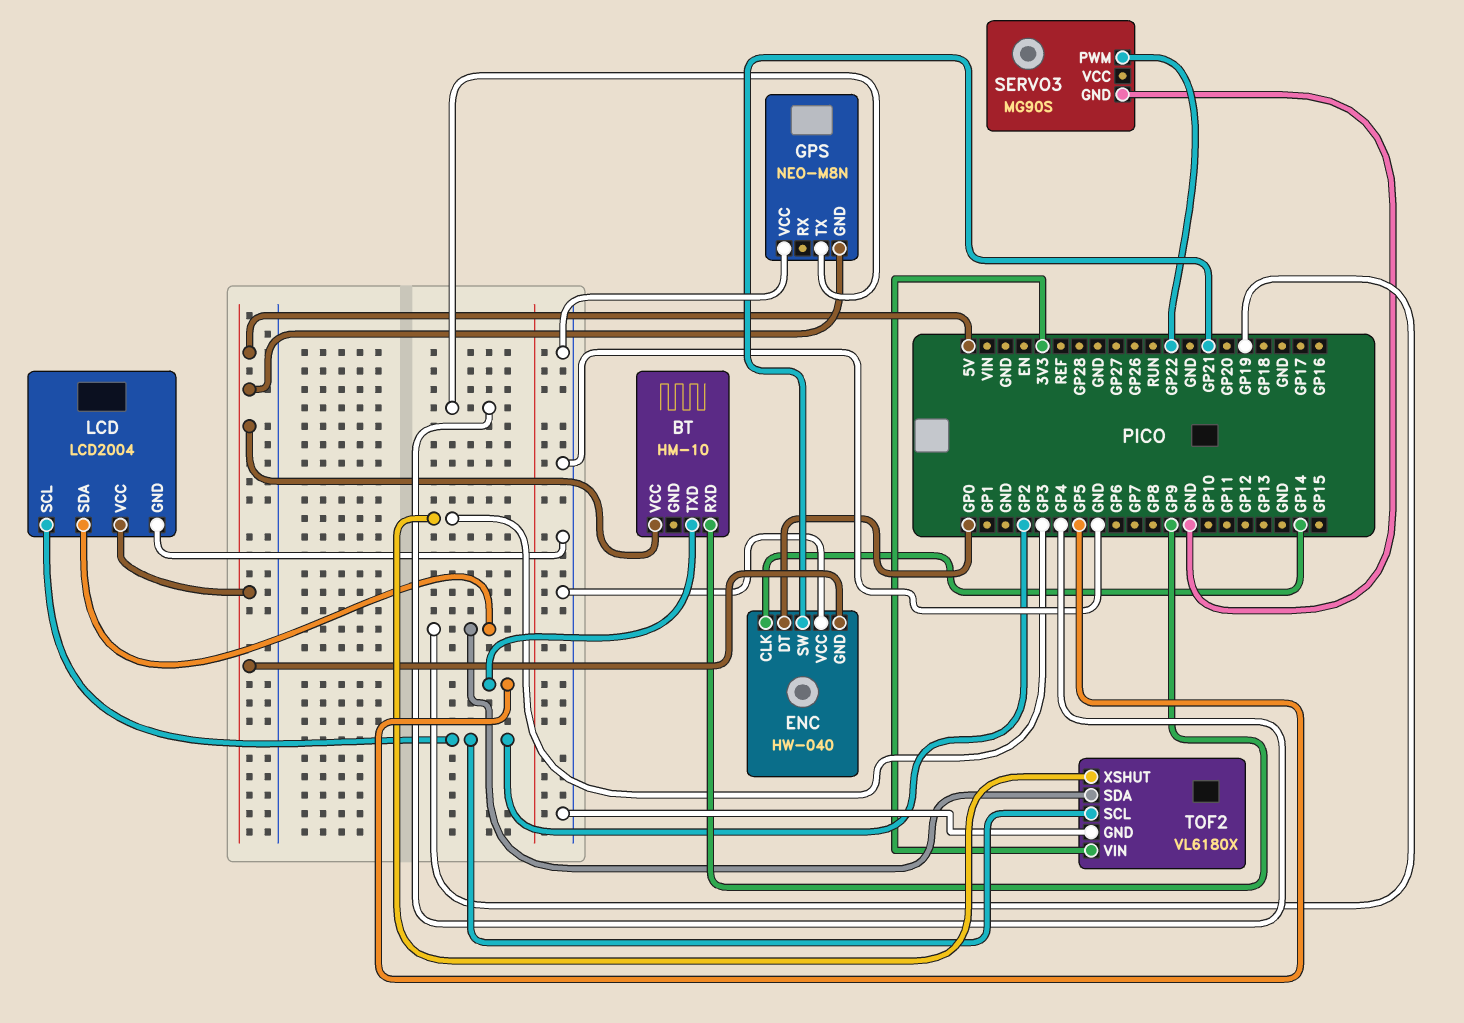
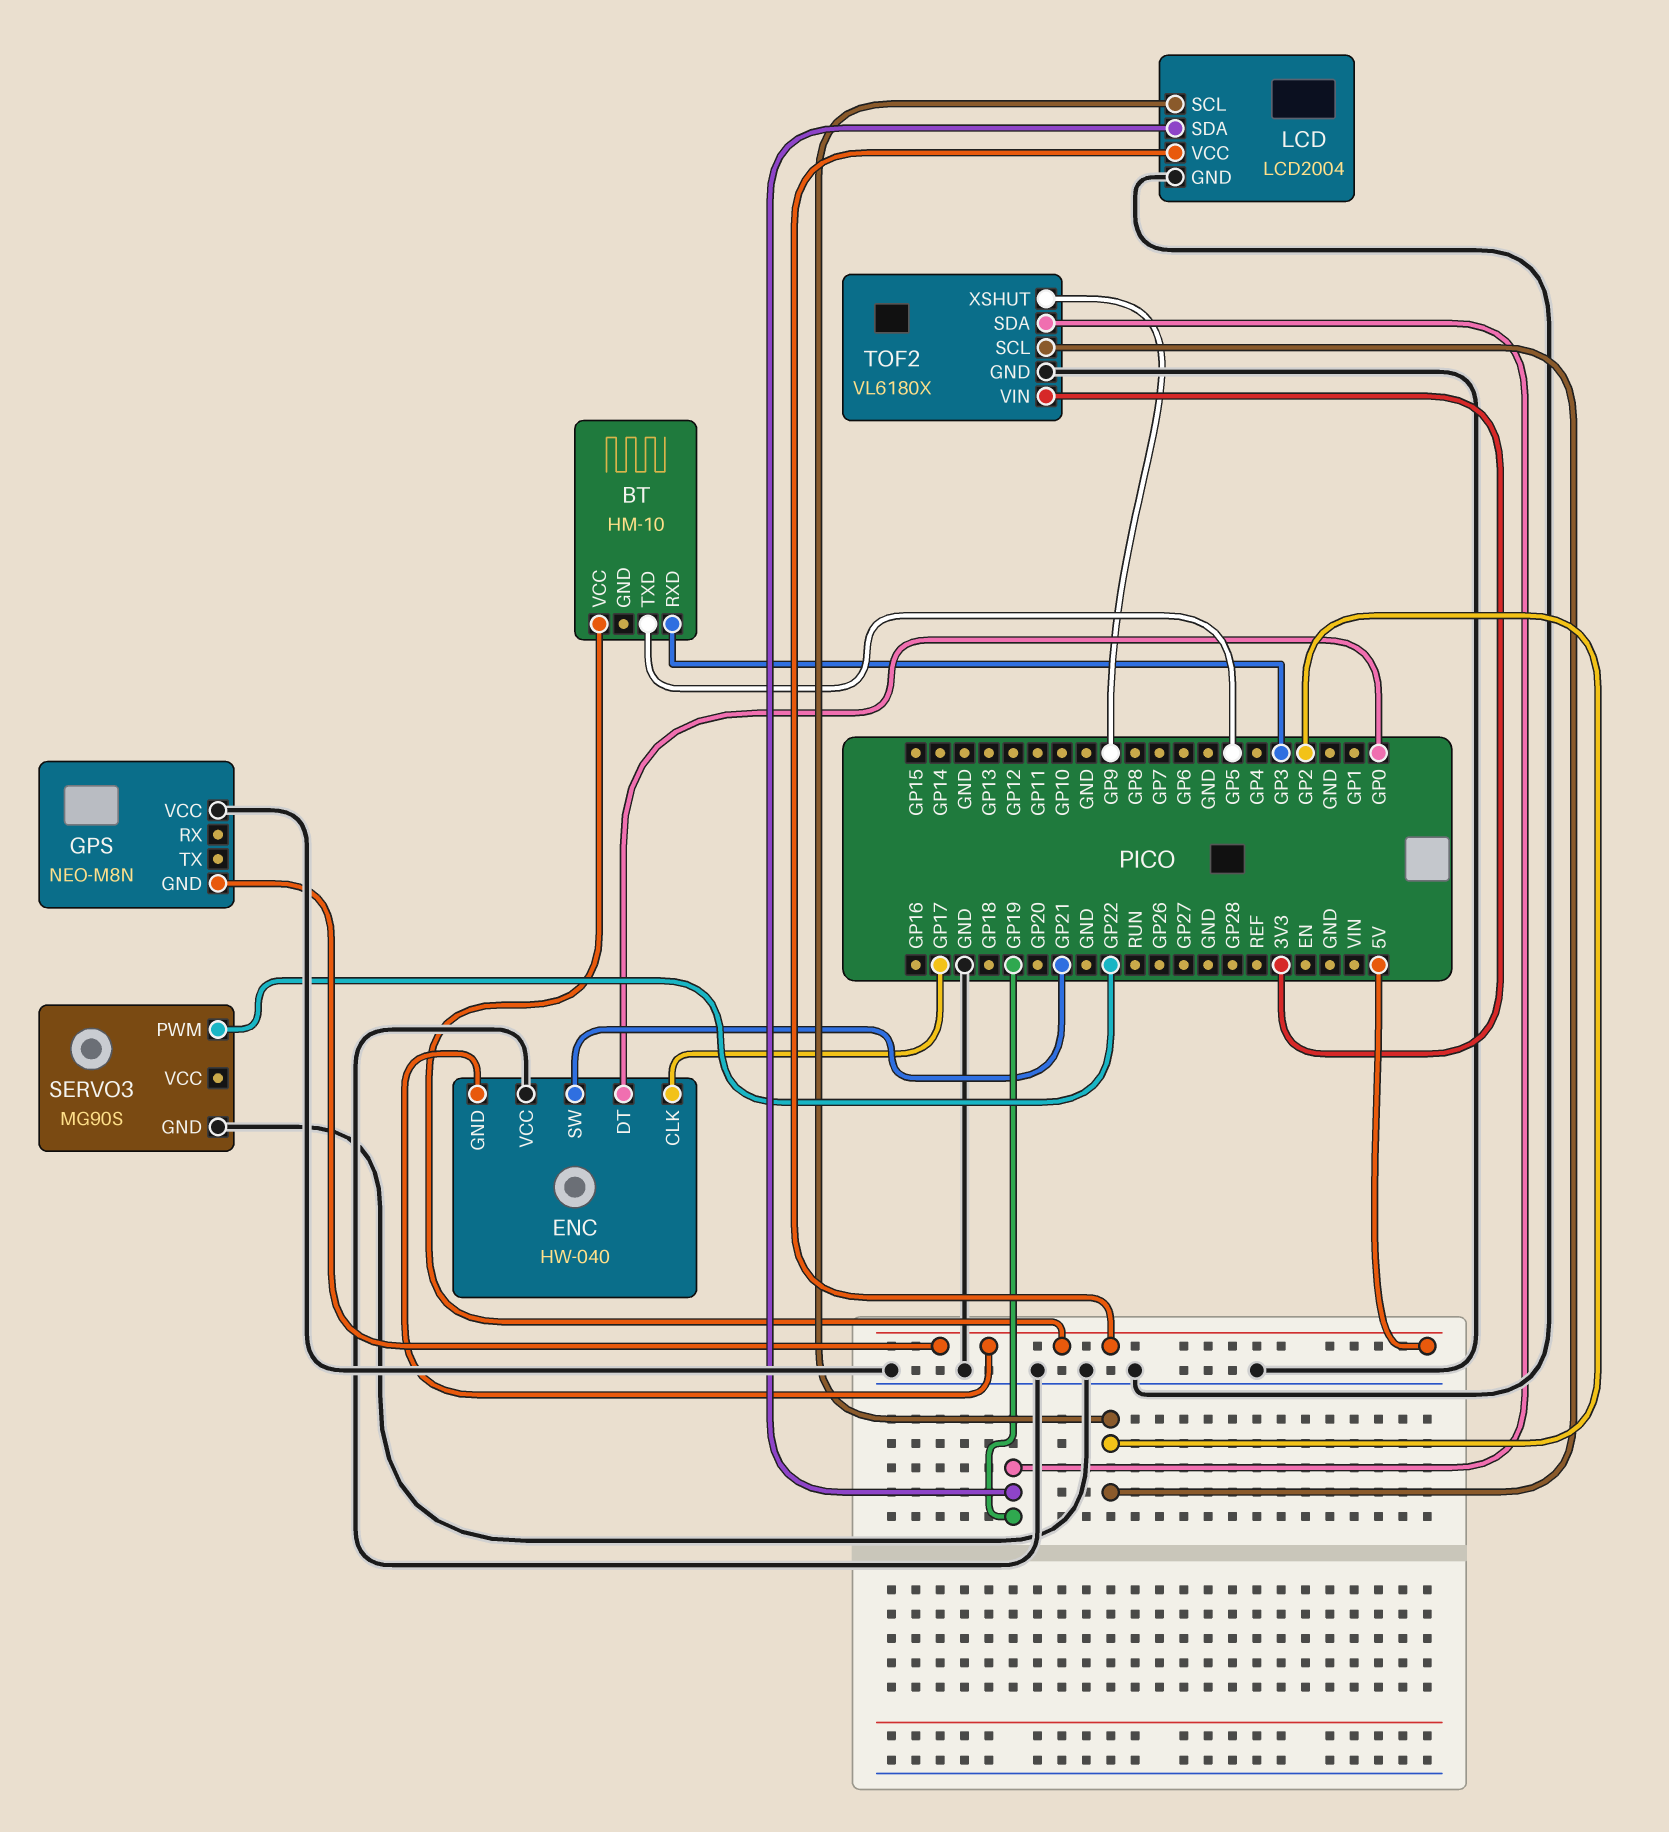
BT pin RXD: GP9 -> GP3
ENC pin CLK: GP14 -> GP17
GPS pin TX: GP4 -> none
TOF2 pin XSHUT: GP3 -> GP9

